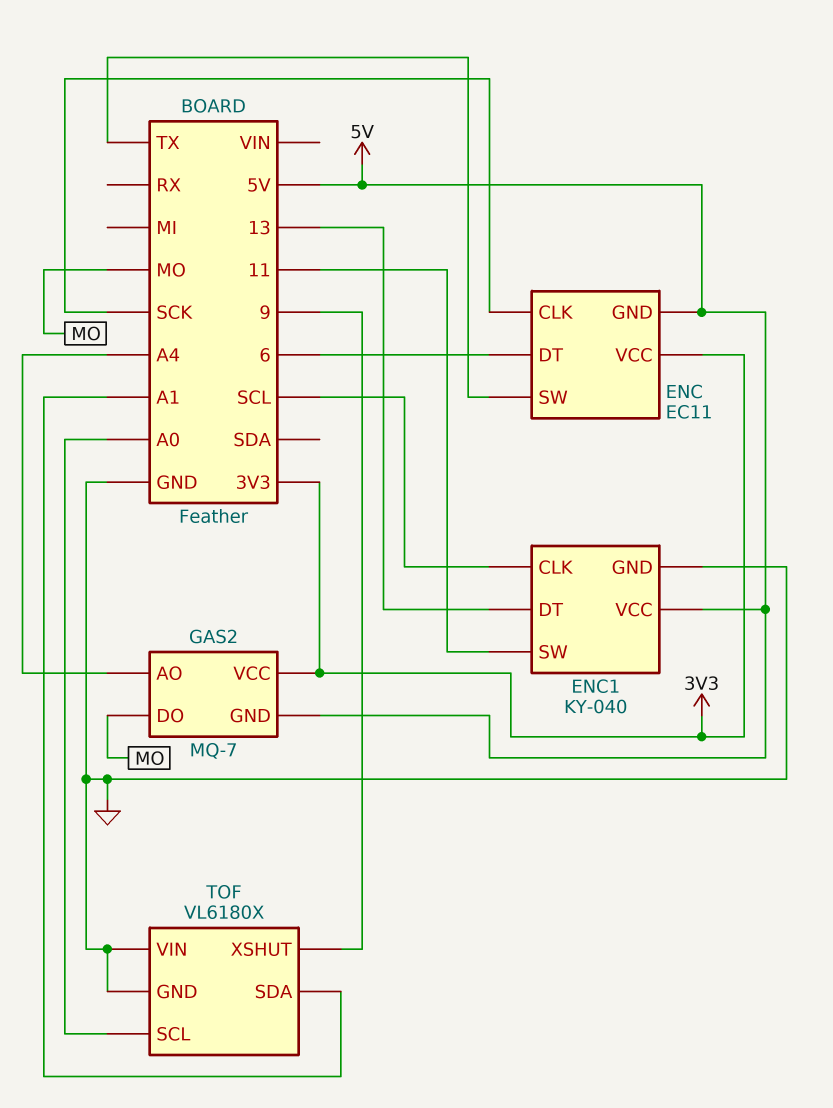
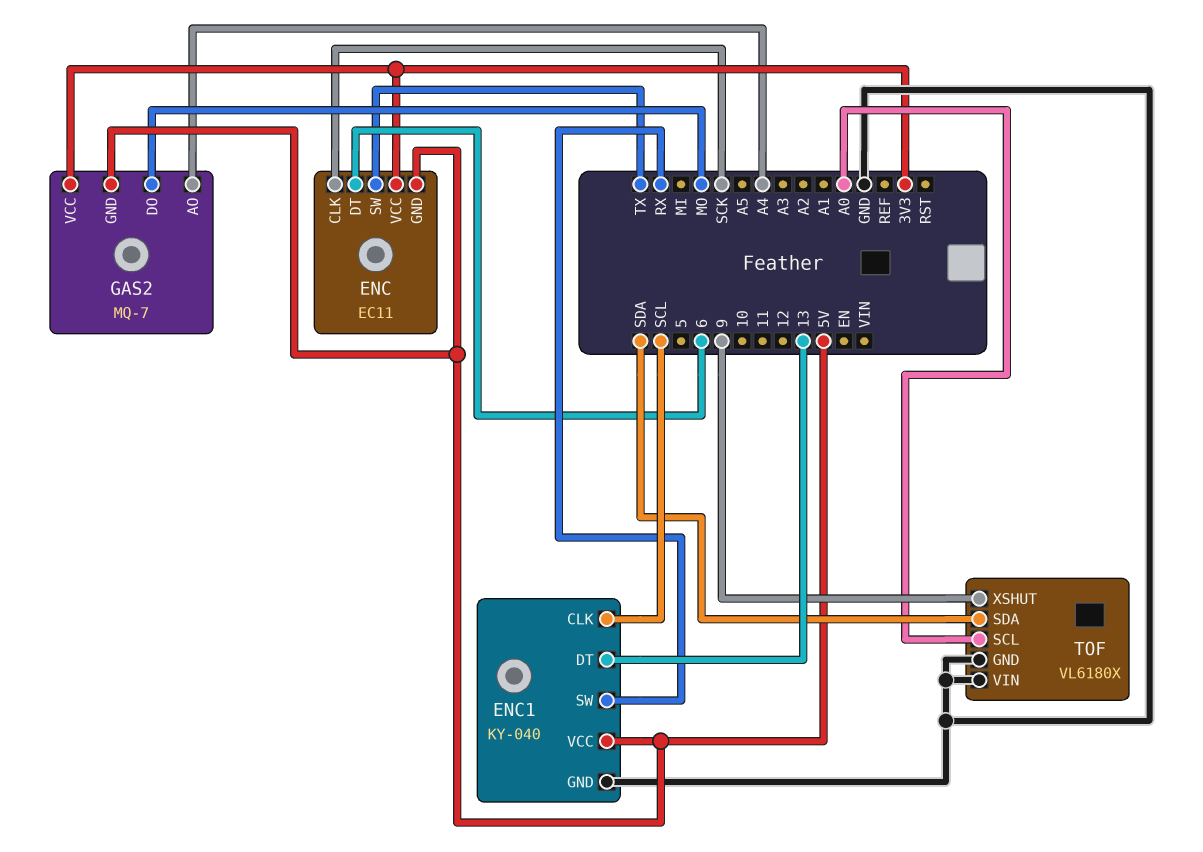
ENC1 pin SW: 11 -> RX
TOF pin SDA: A1 -> SDA

